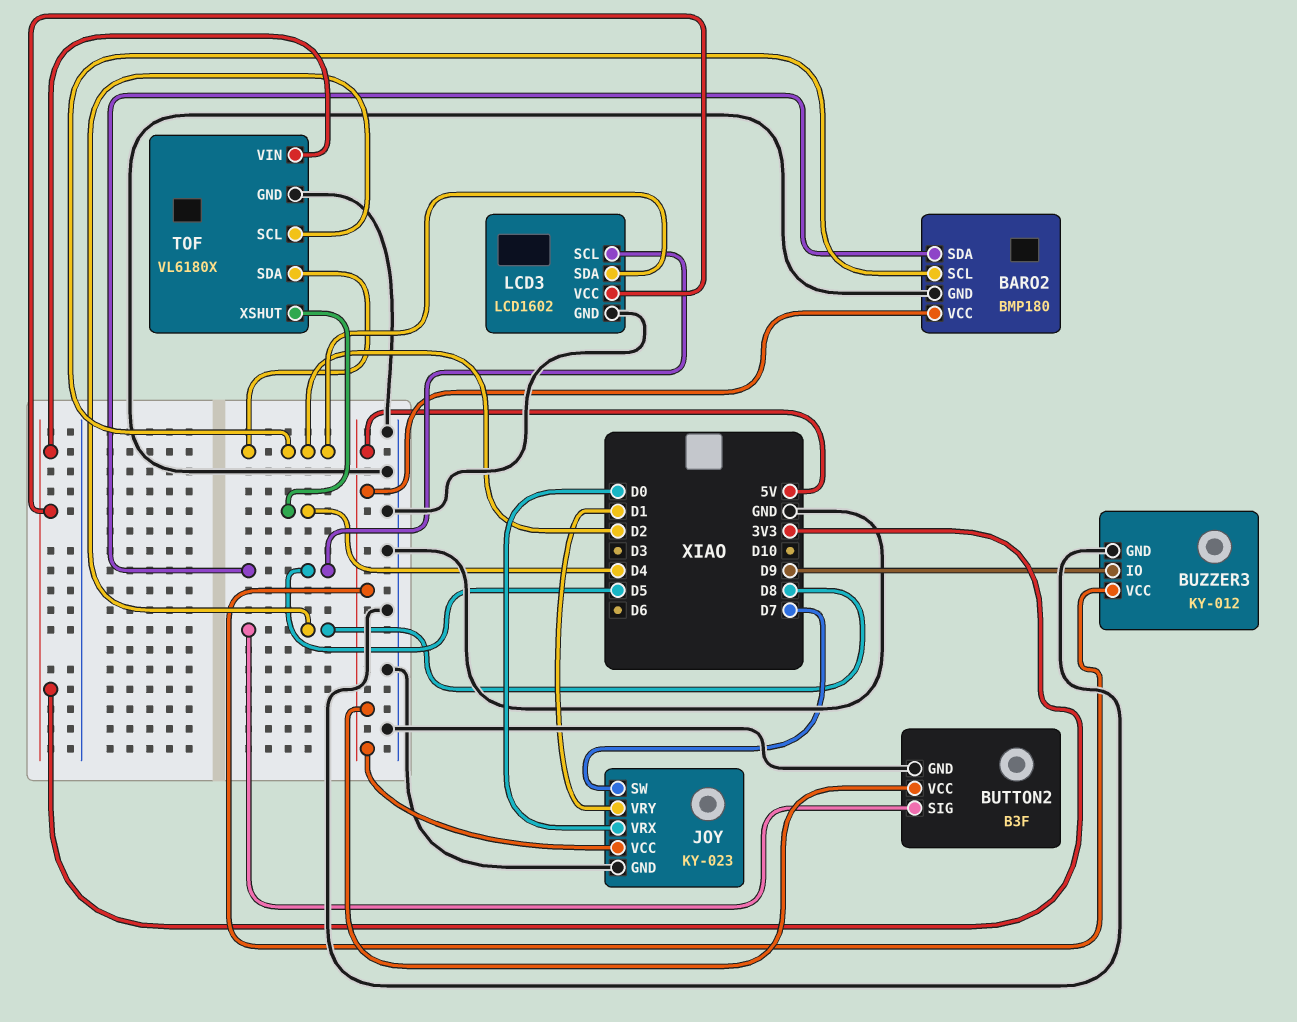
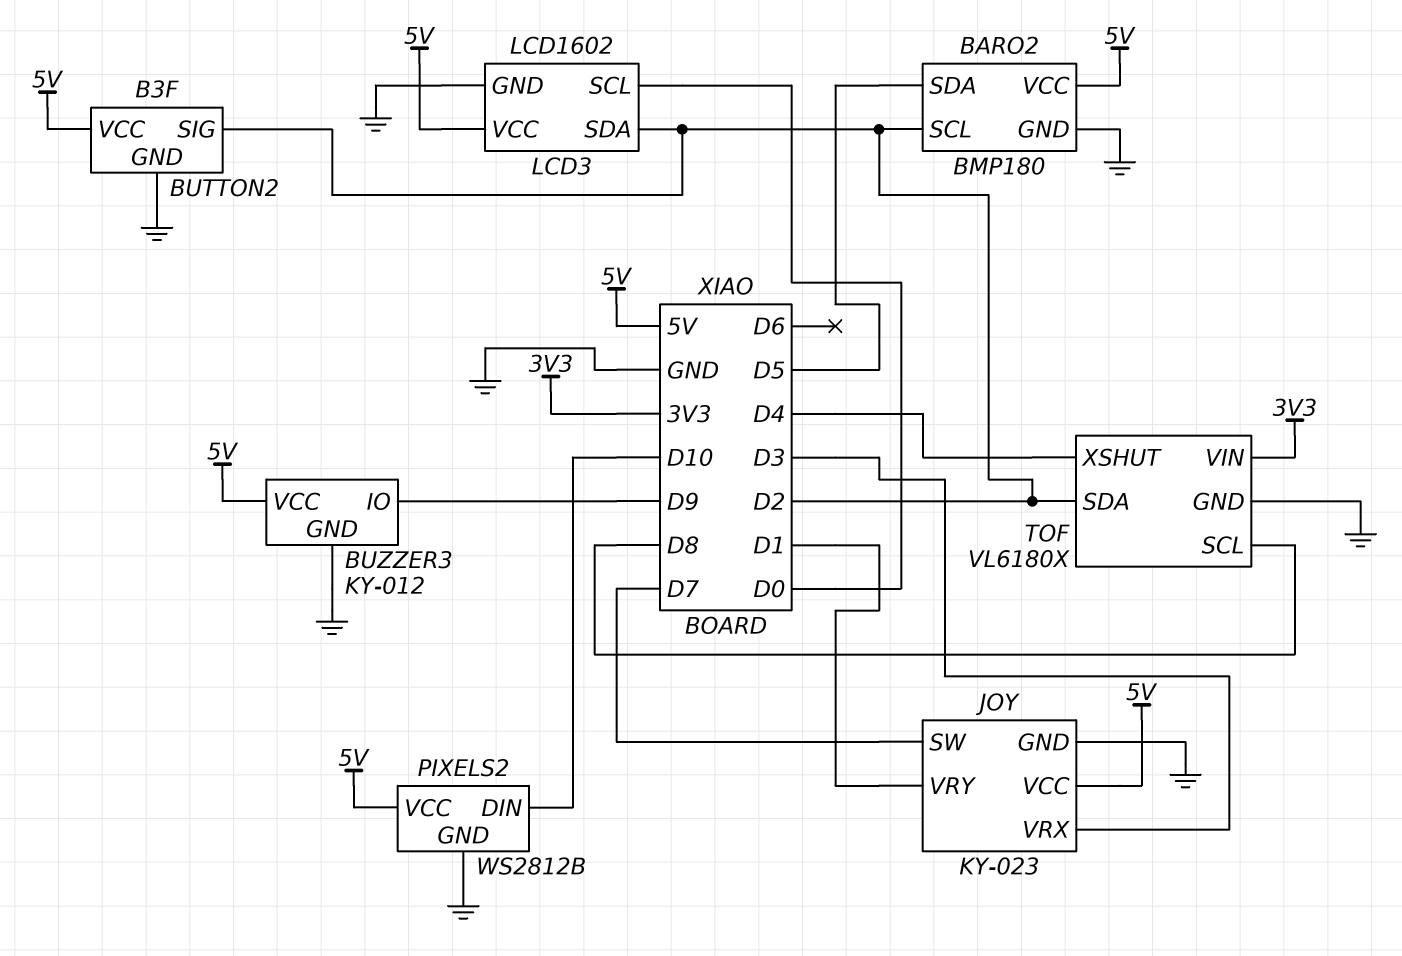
BUTTON2 pin SIG: D8 -> D2
JOY pin VRX: D0 -> D3
LCD3 pin SCL: D5 -> D0
LCD3 pin VCC: 3V3 -> 5V
PIXELS2: none -> WS2812B
PIXELS2 pin DIN: none -> D10
PIXELS2 pin GND: none -> GND
PIXELS2 pin VCC: none -> 5V

